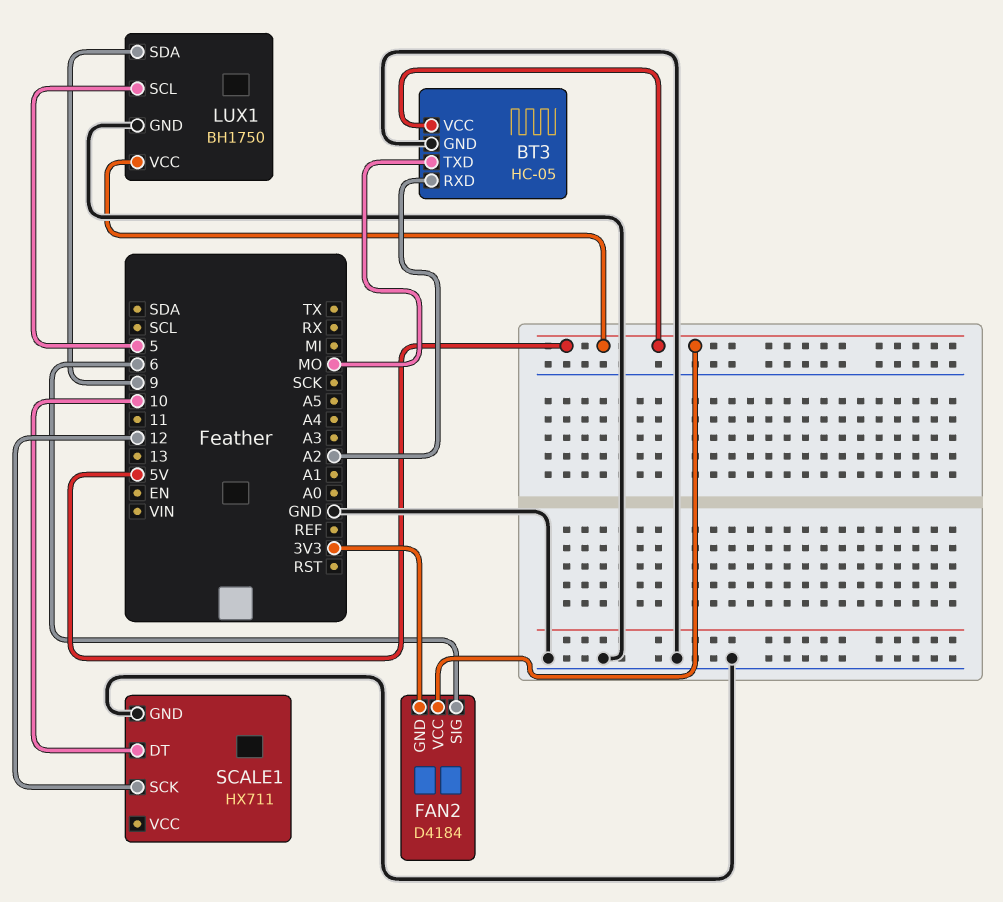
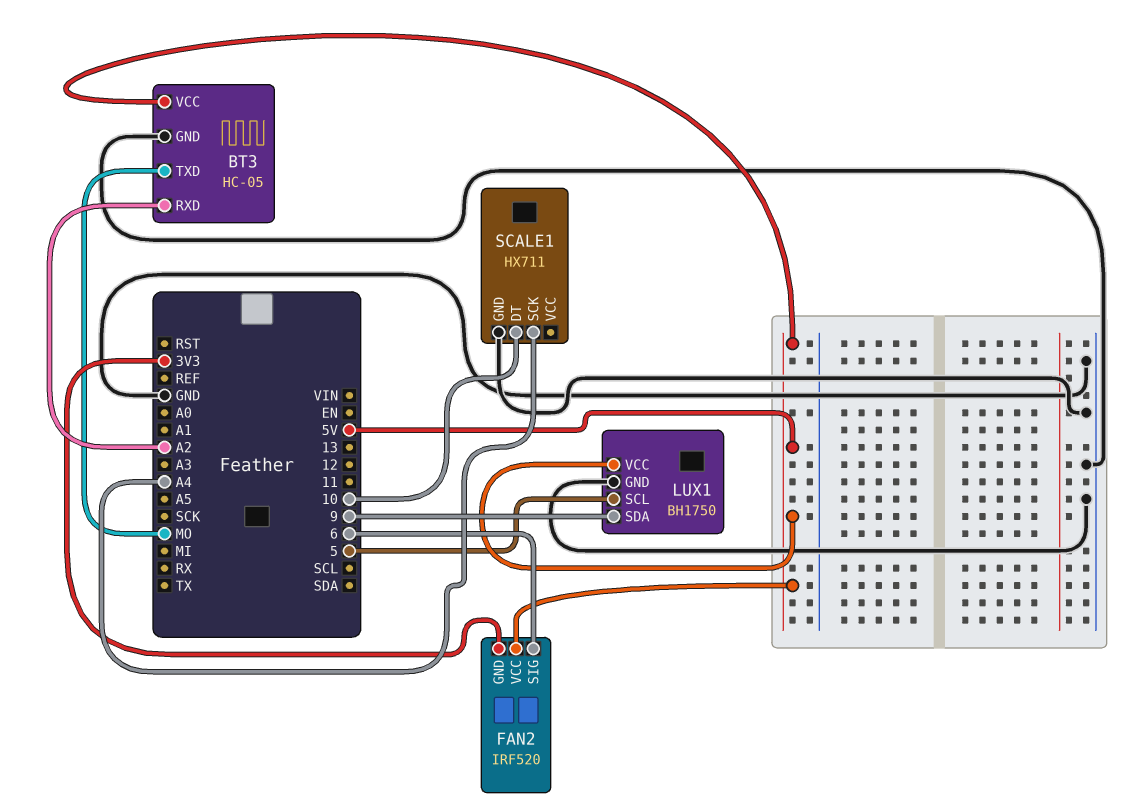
FAN2: D4184 -> IRF520
SCALE1 pin SCK: 12 -> A4

